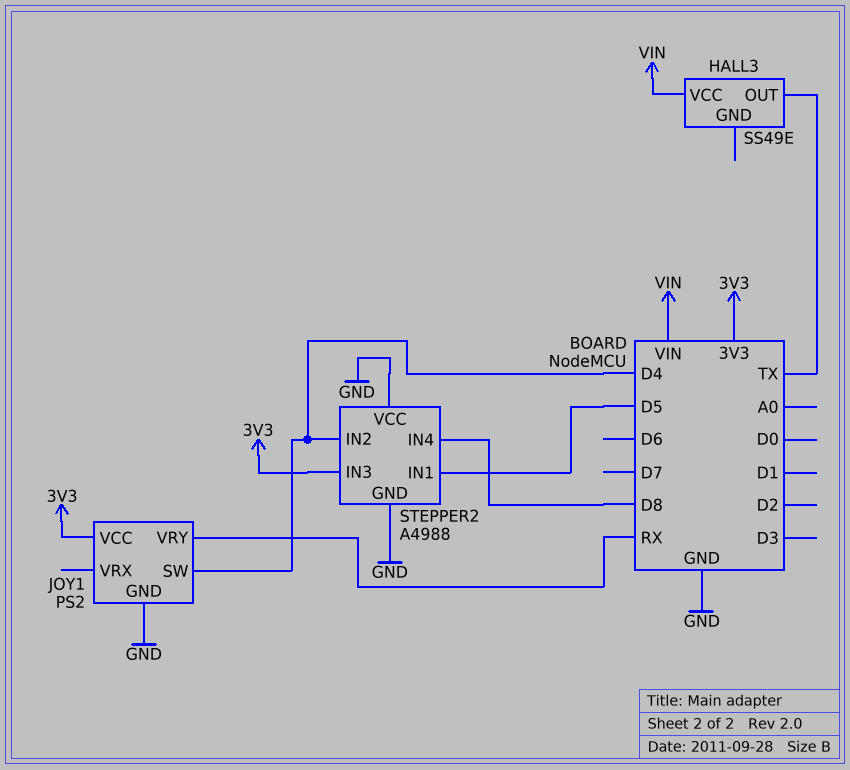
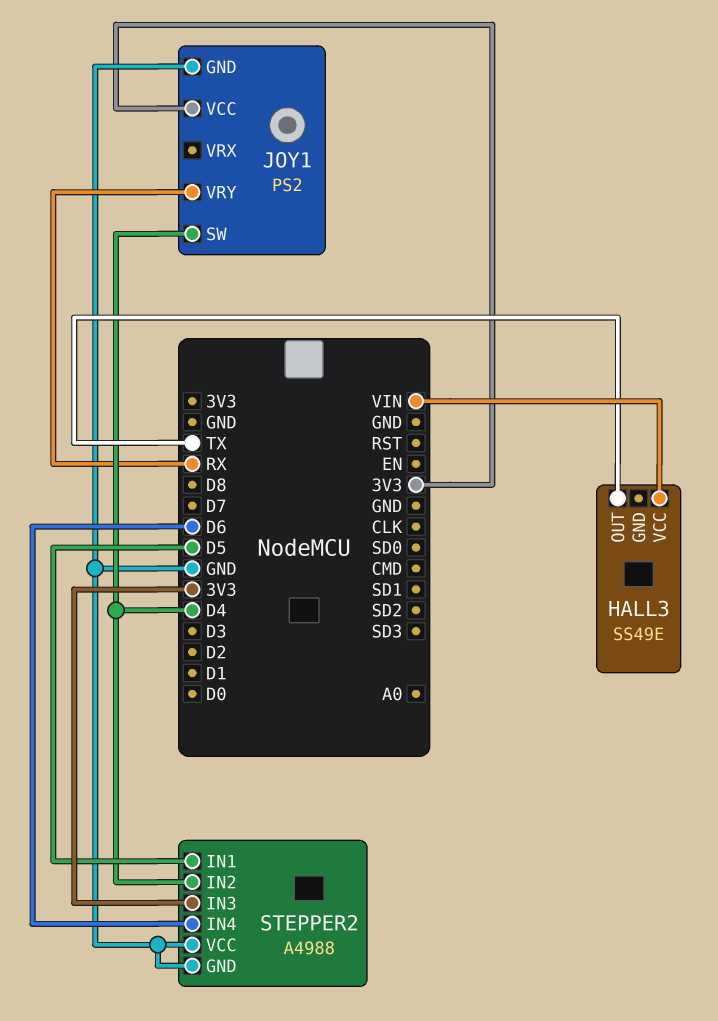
STEPPER2 pin IN4: D8 -> D6

